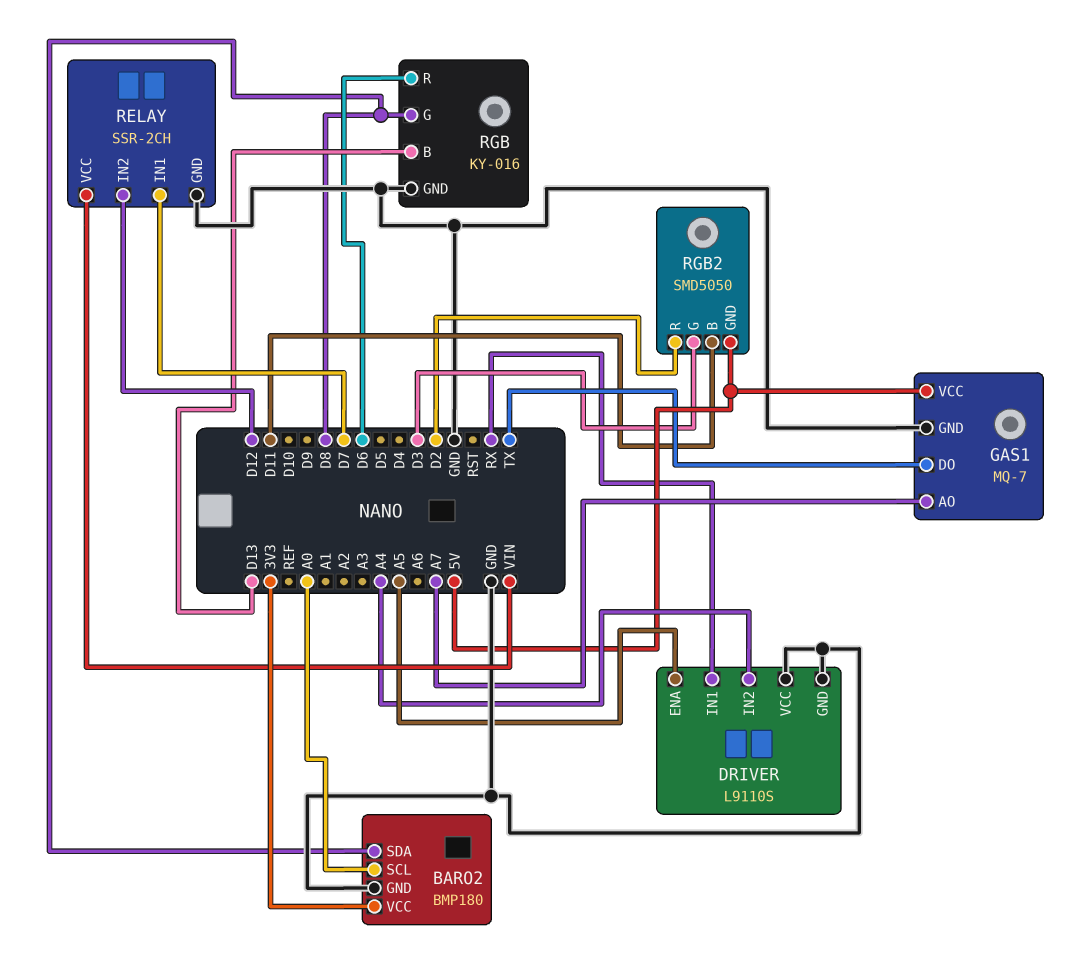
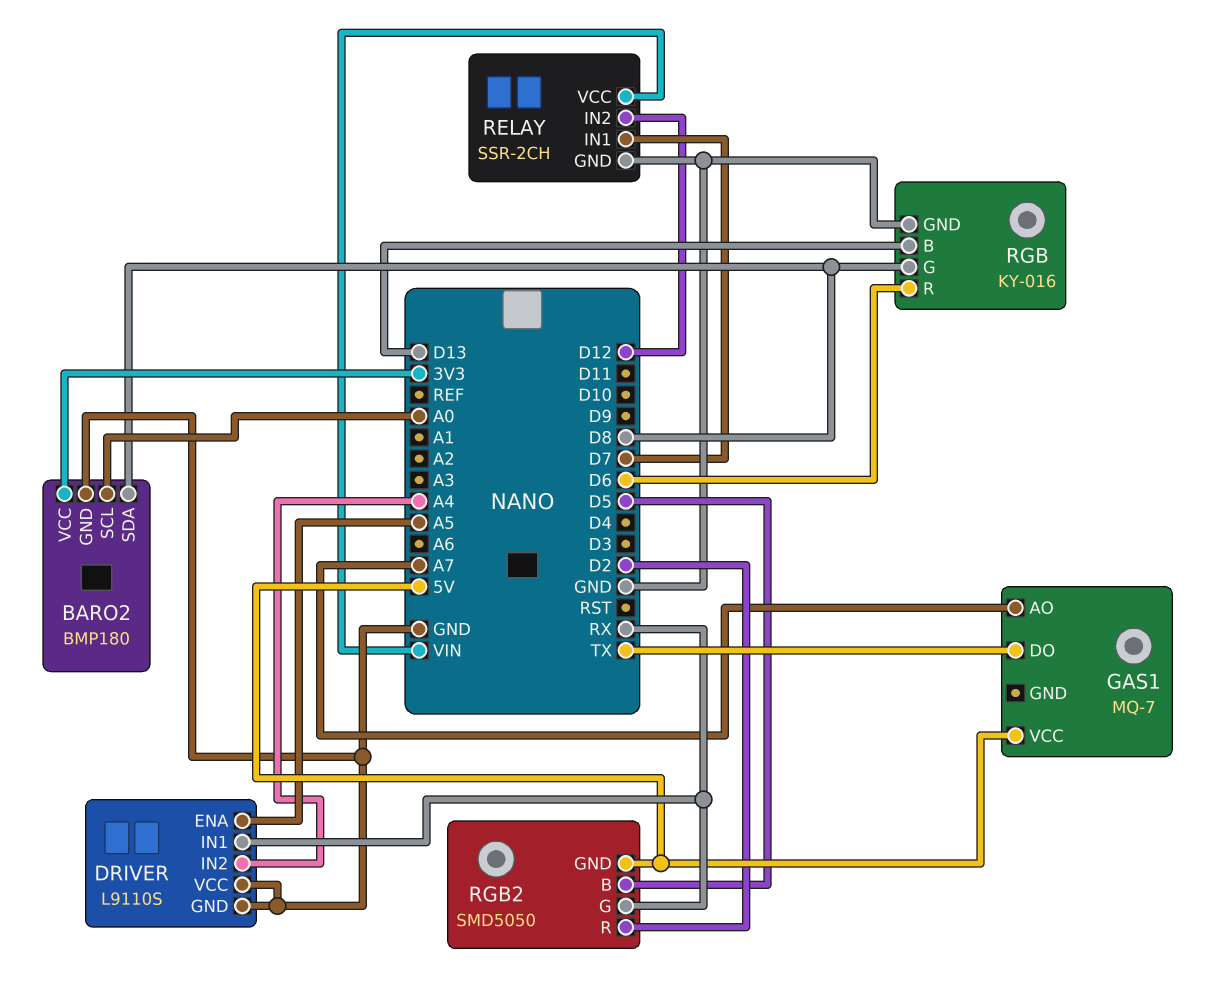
GAS1 pin GND: GND -> none
RGB2 pin B: D11 -> D5
RGB2 pin G: D3 -> RX

